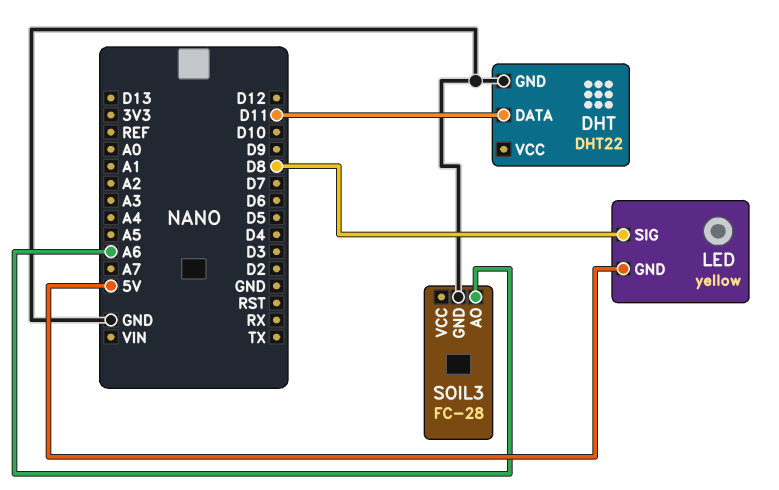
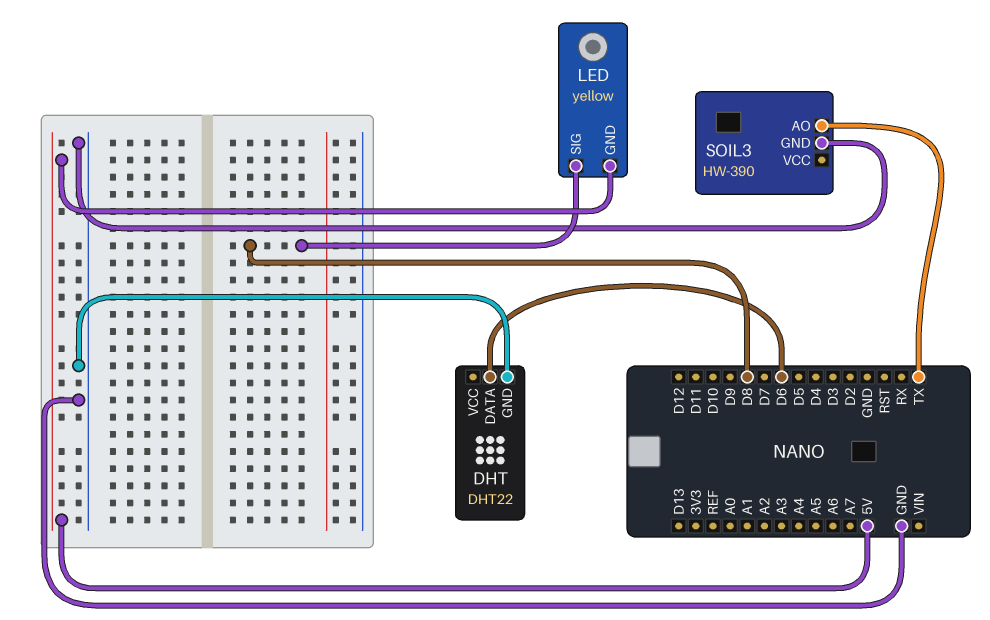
DHT pin DATA: D11 -> D6
SOIL3: FC-28 -> HW-390
SOIL3 pin AO: A6 -> TX

